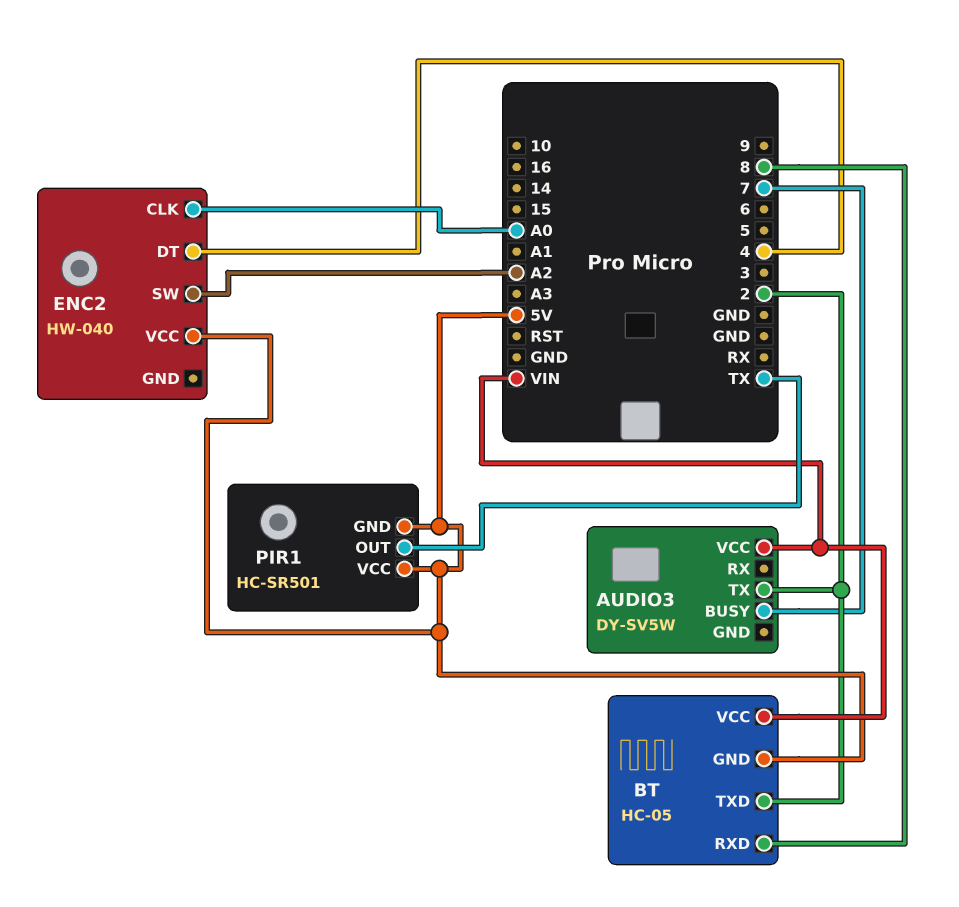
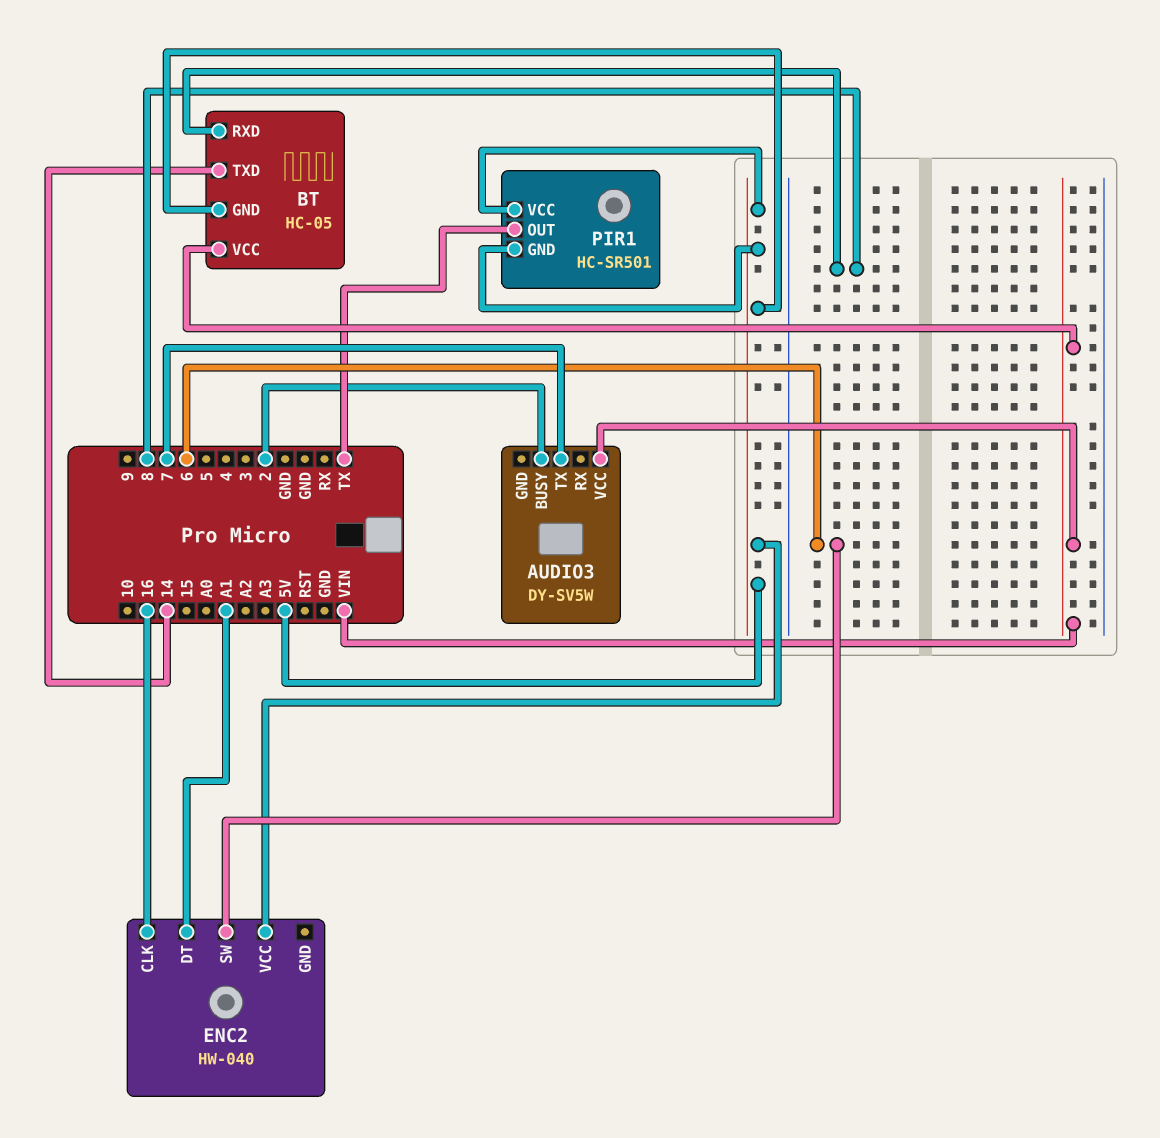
AUDIO3 pin BUSY: 7 -> 2
AUDIO3 pin TX: 2 -> 7
BT pin TXD: 2 -> 14
ENC2 pin CLK: A0 -> 16
ENC2 pin DT: 4 -> A1
ENC2 pin SW: A2 -> 6

